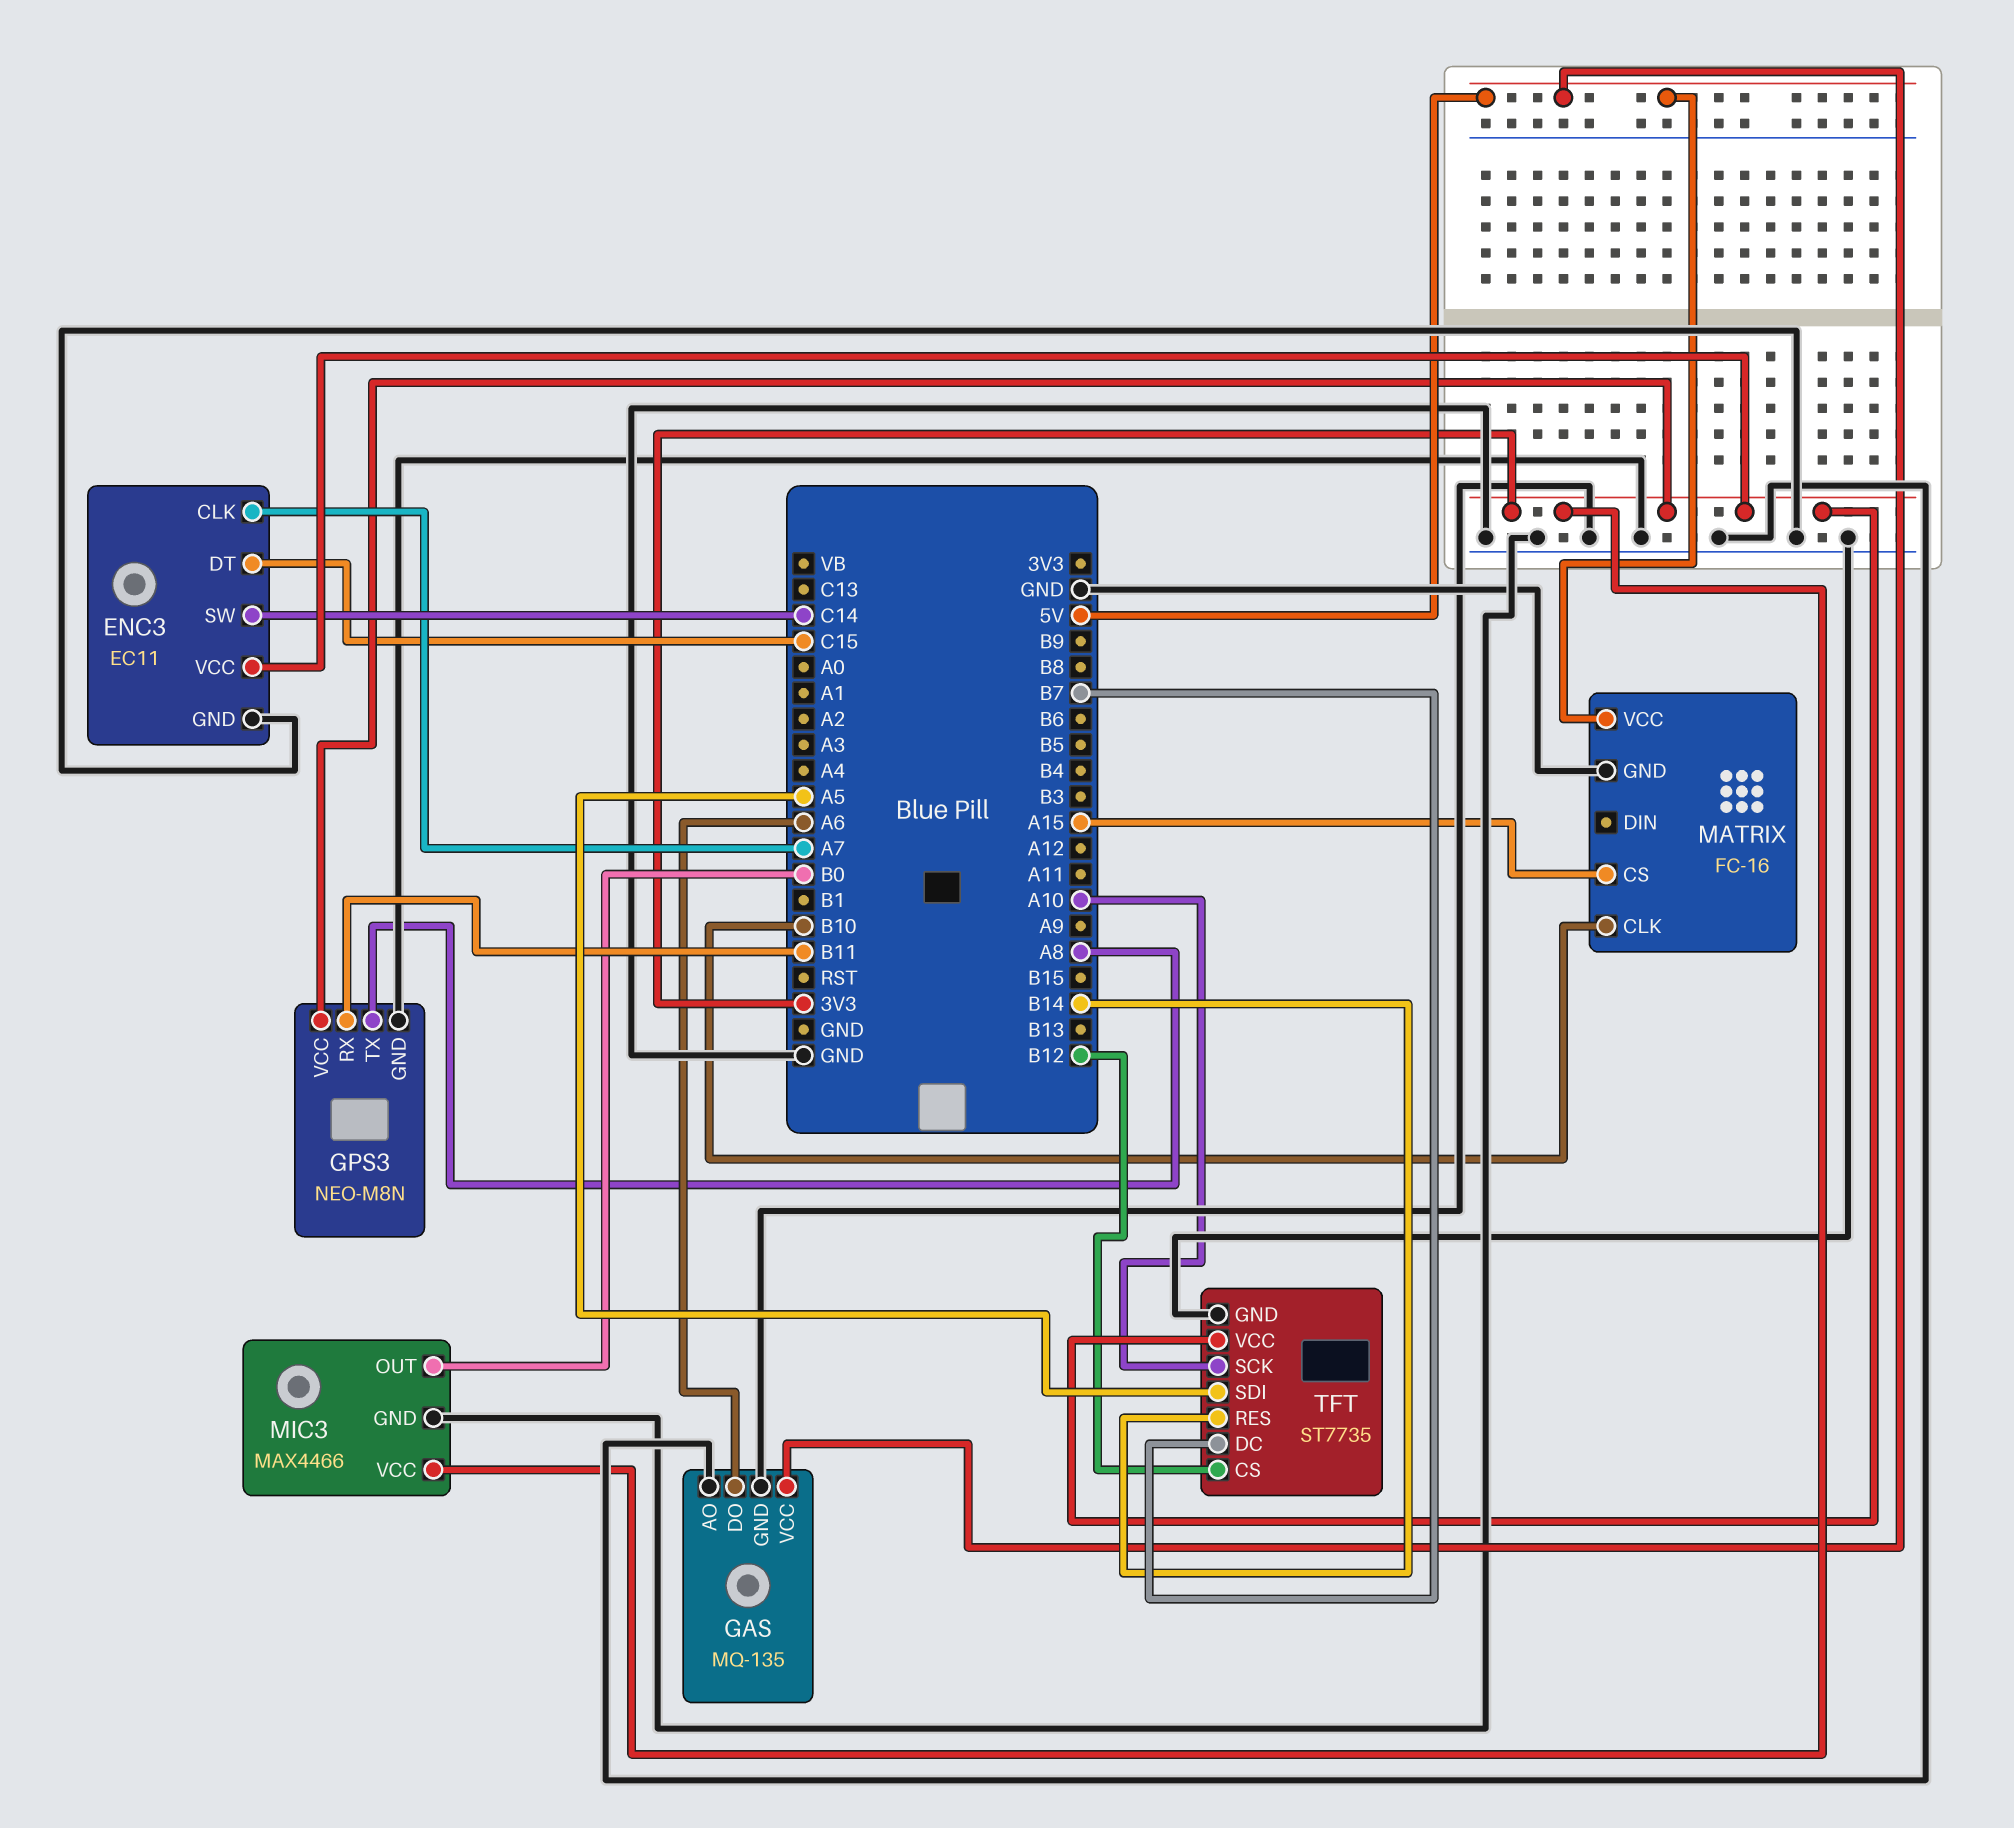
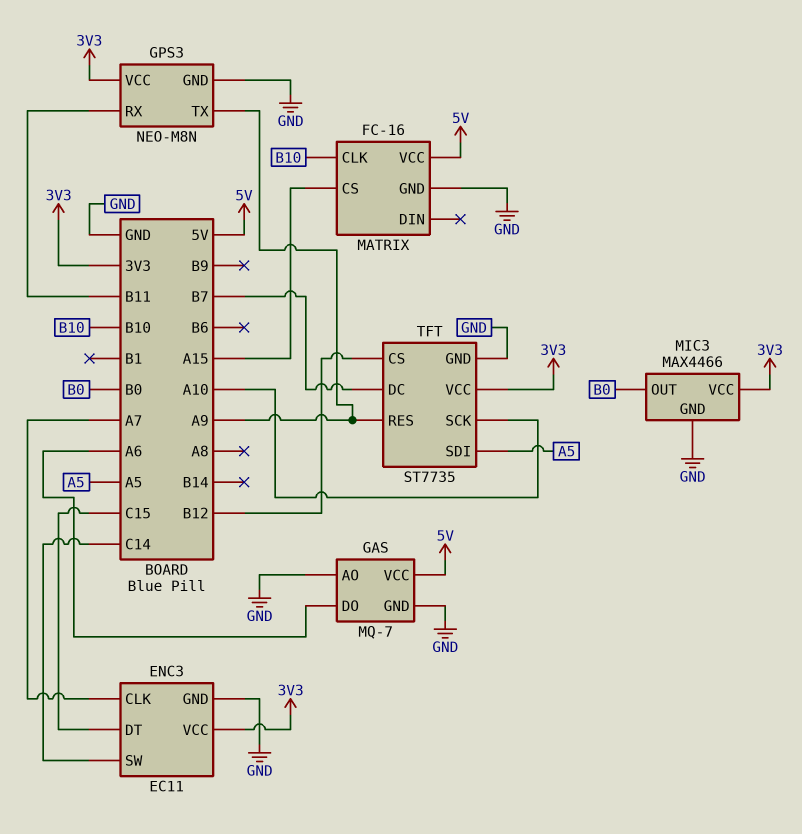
GAS: MQ-135 -> MQ-7
GPS3 pin TX: A8 -> A9
TFT pin RES: B14 -> A9

